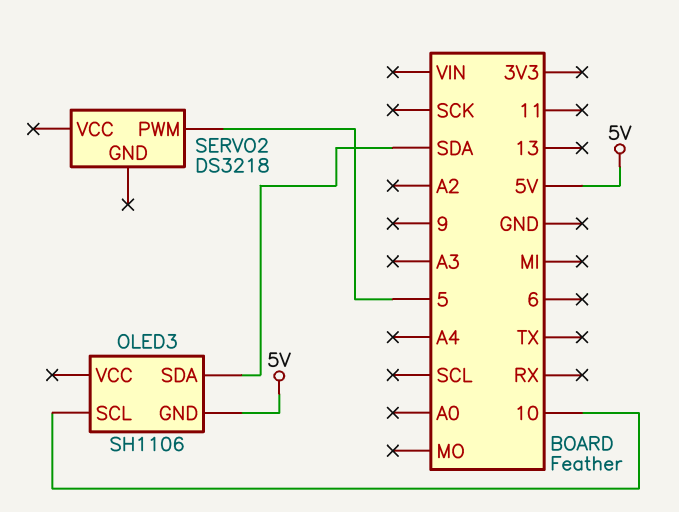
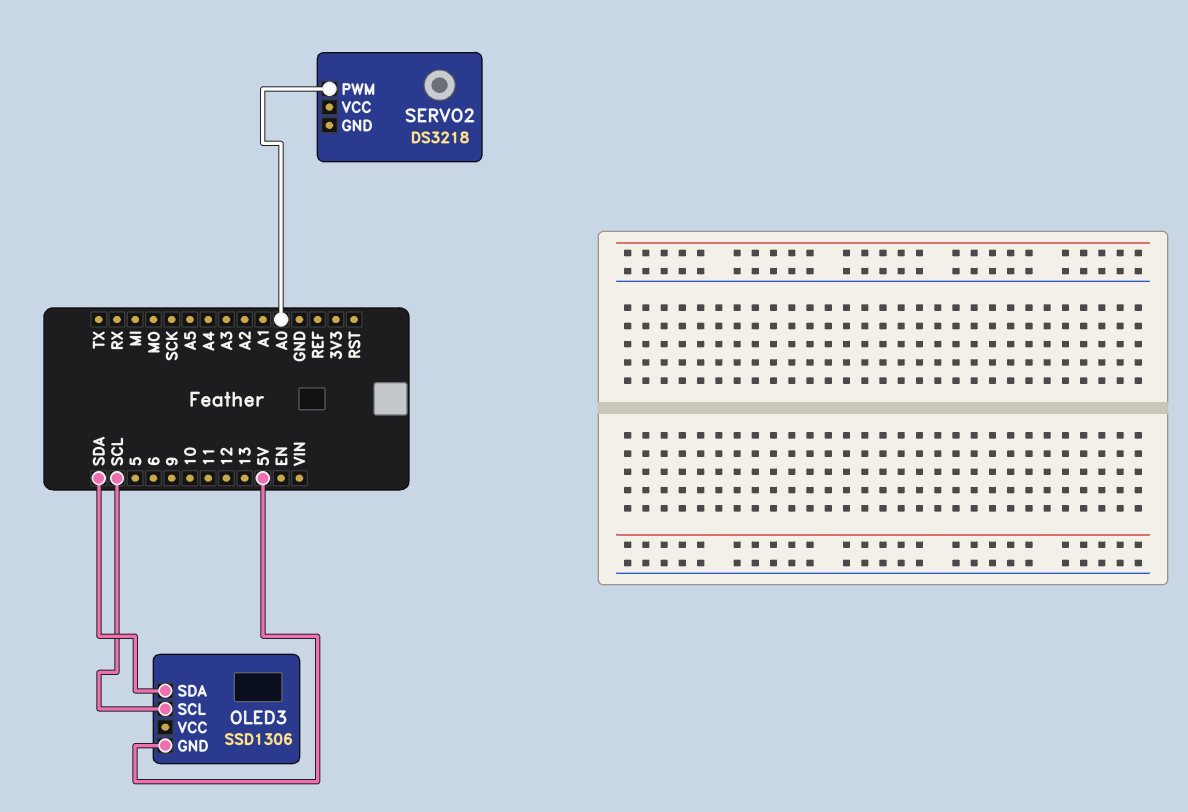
OLED3: SH1106 -> SSD1306
OLED3 pin SCL: 10 -> SCL
SERVO2 pin PWM: 5 -> A0

